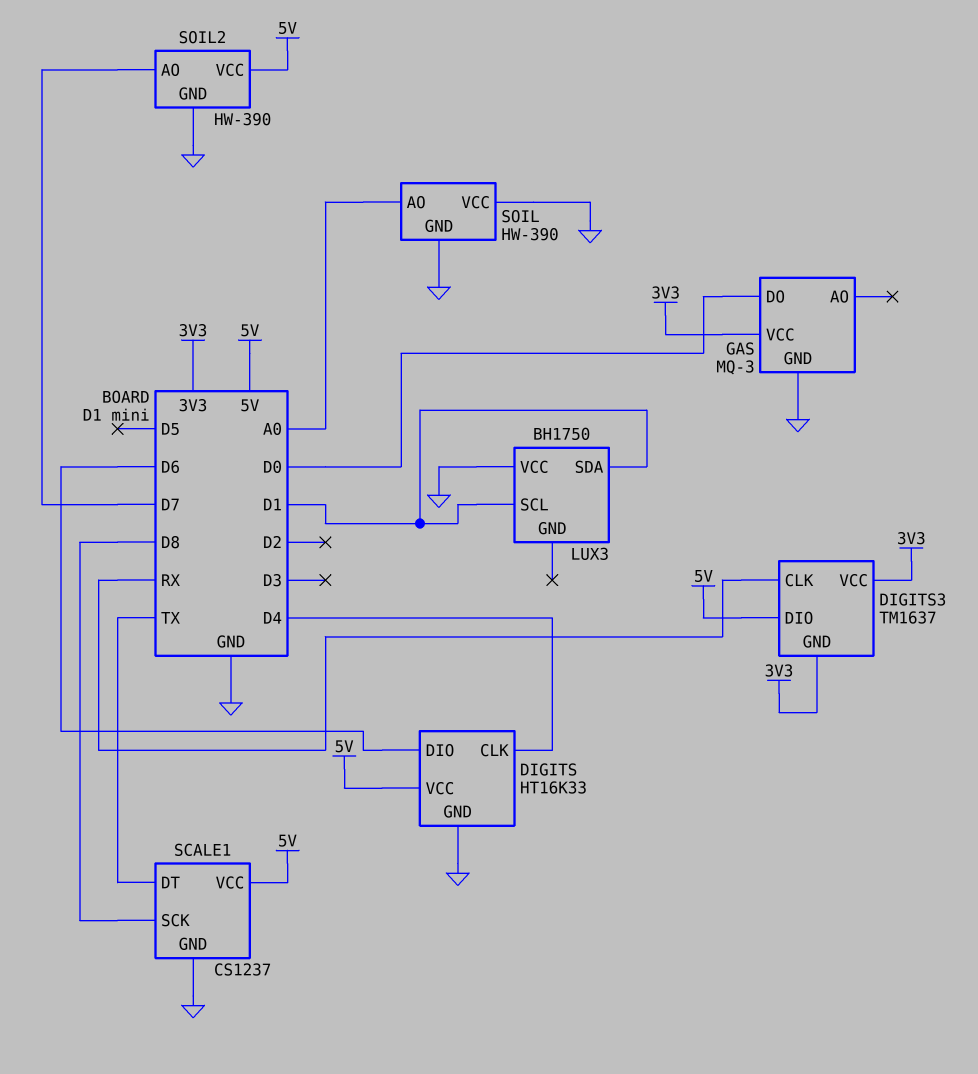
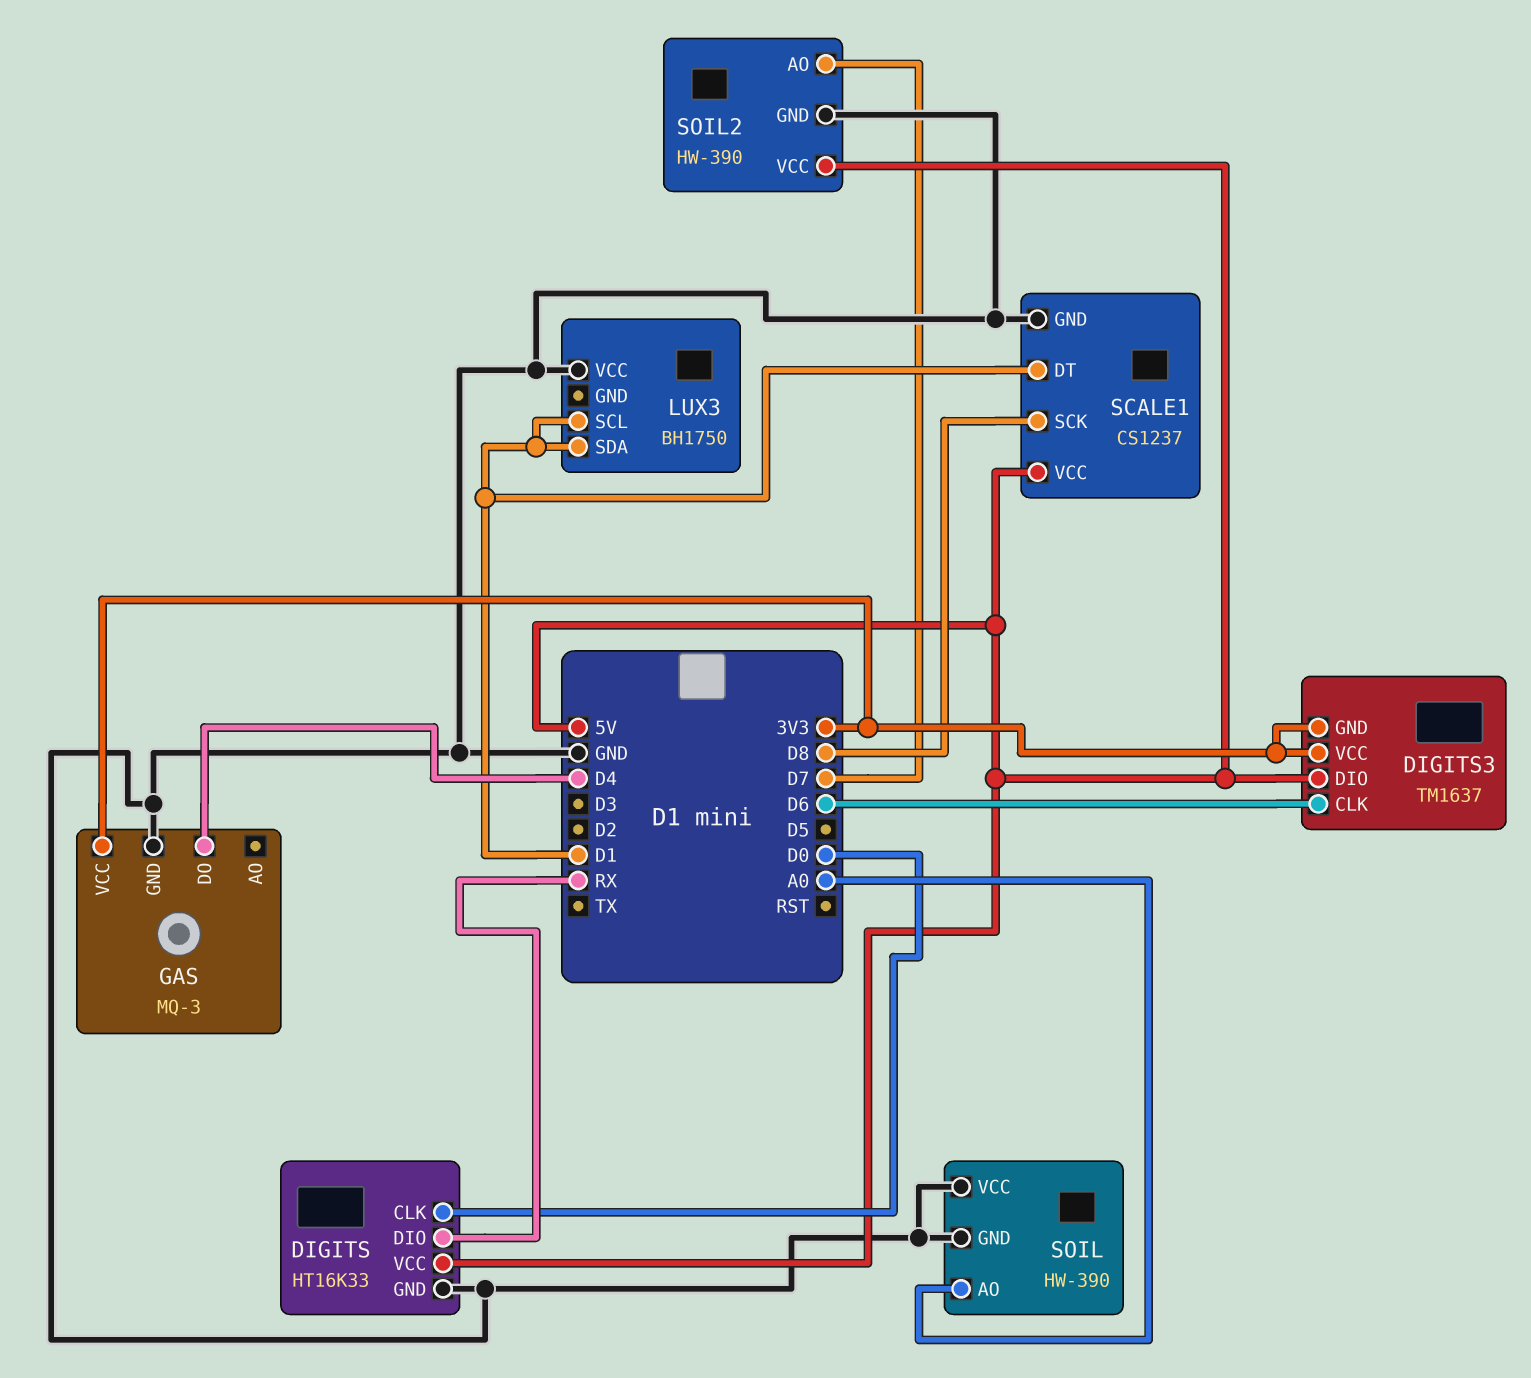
DIGITS pin CLK: D4 -> D0
DIGITS pin DIO: D6 -> RX
DIGITS3 pin CLK: RX -> D6
GAS pin DO: D0 -> D4
SCALE1 pin DT: TX -> D1

